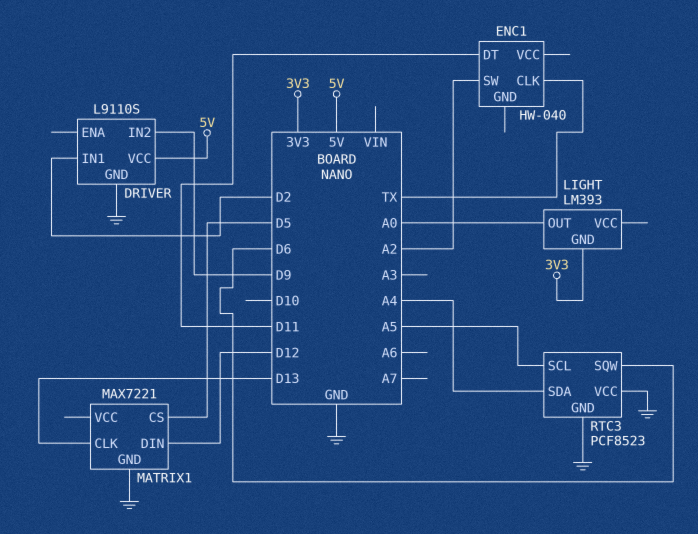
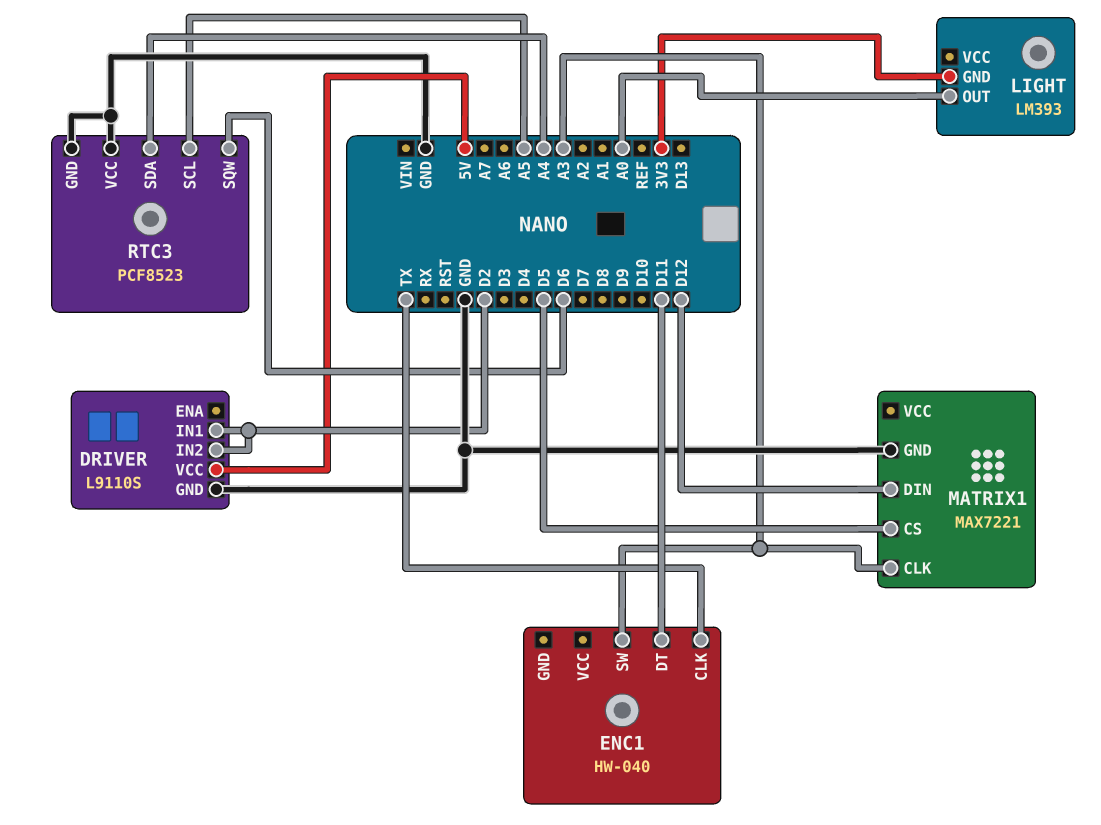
DRIVER pin IN2: D9 -> D2
ENC1 pin SW: A2 -> A3
MATRIX1 pin CLK: D13 -> A3

